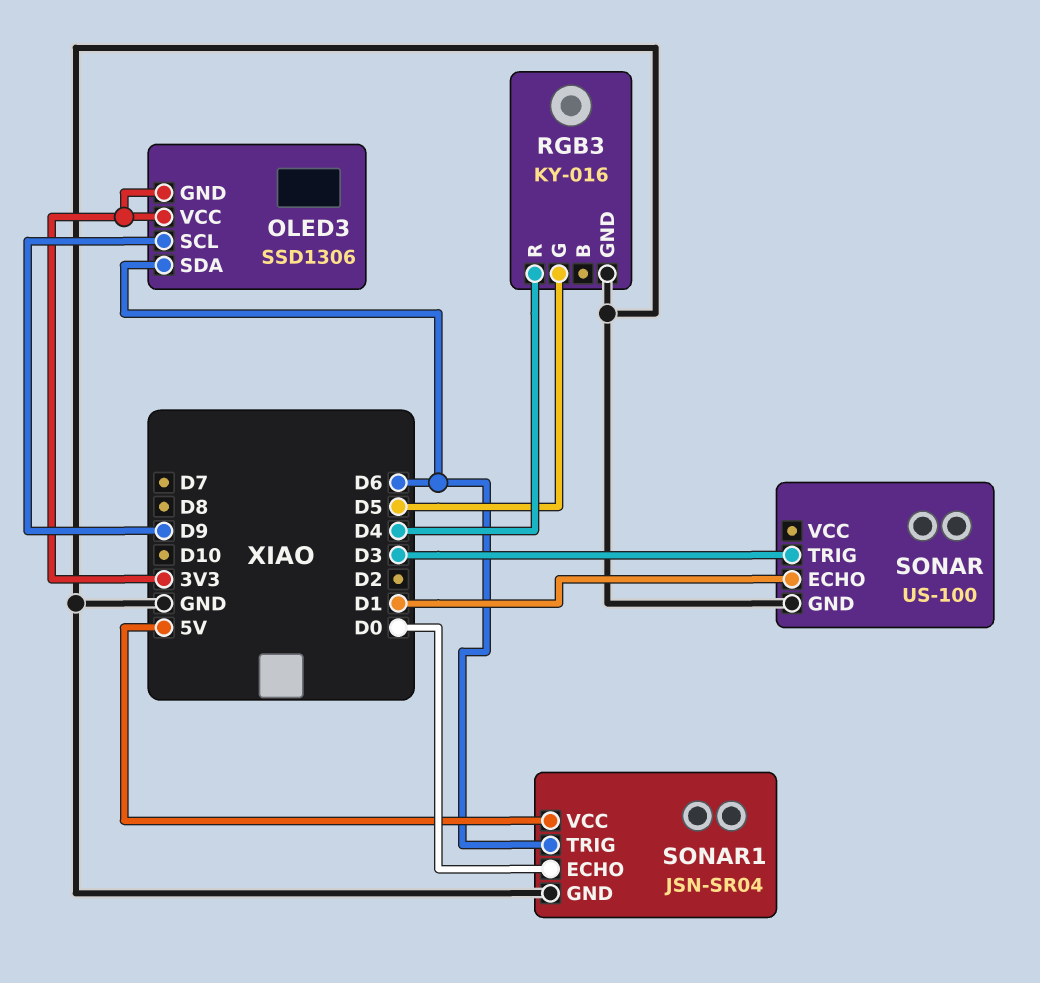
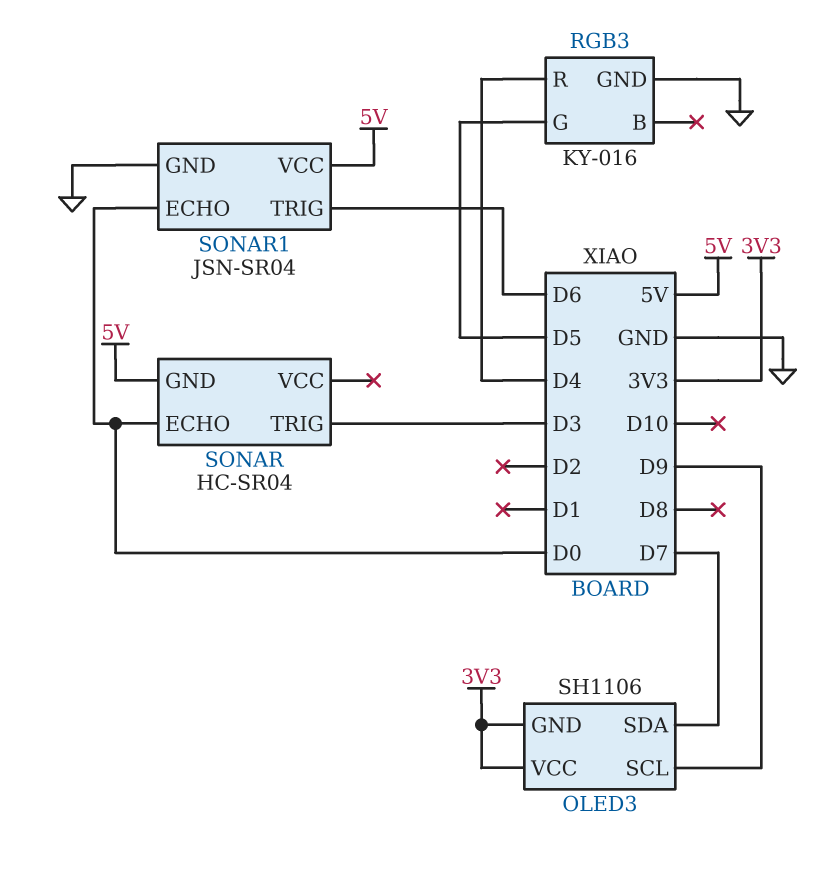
OLED3: SSD1306 -> SH1106
OLED3 pin SDA: D6 -> D7
SONAR: US-100 -> HC-SR04
SONAR pin ECHO: D1 -> D0
SONAR pin GND: GND -> 5V

